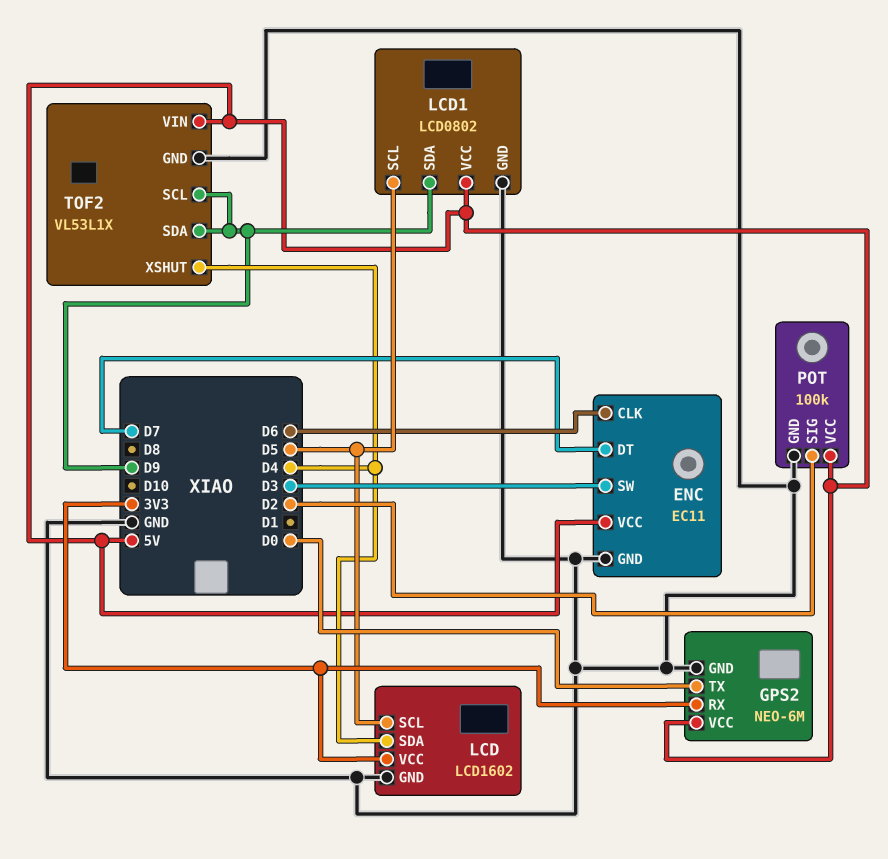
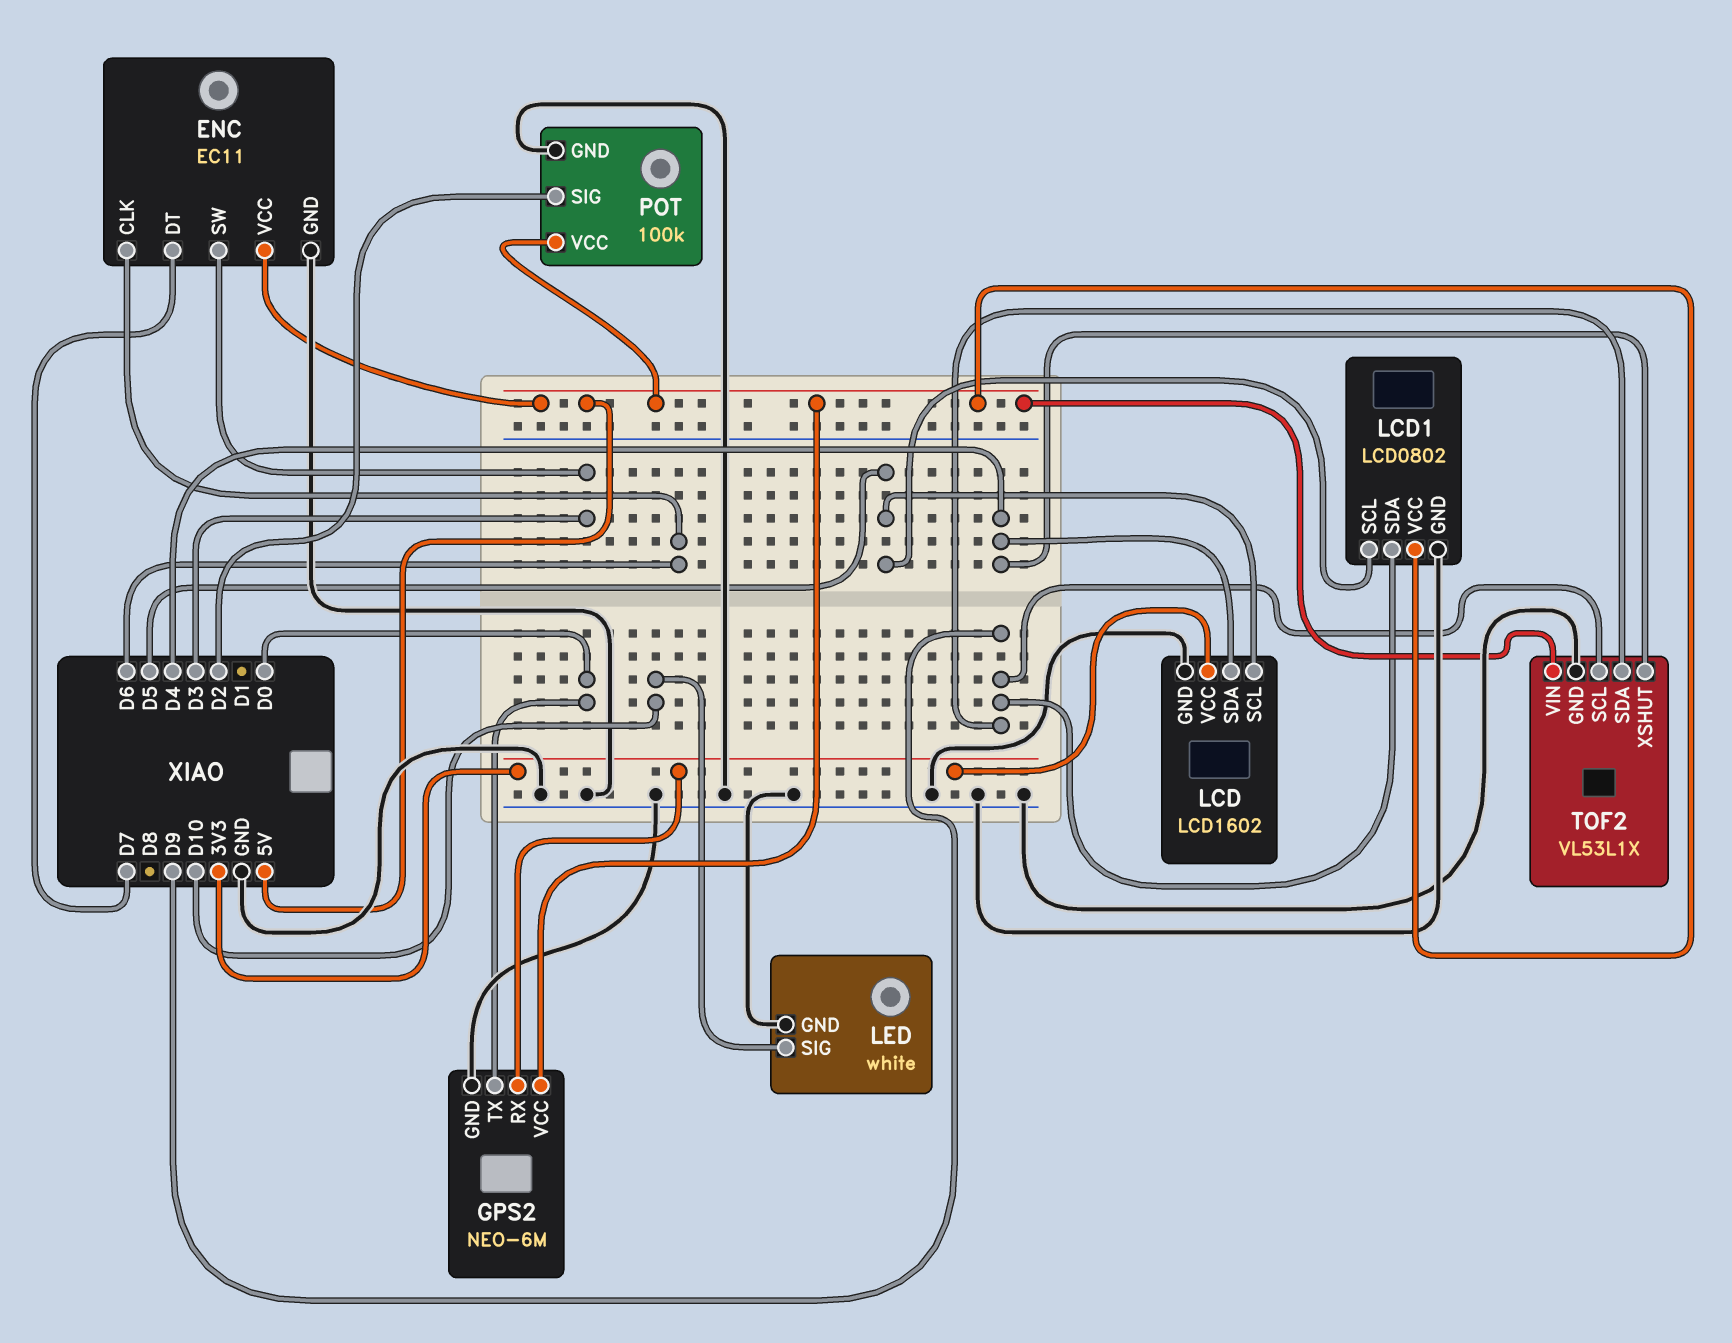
LED: none -> white
LED pin GND: none -> GND
LED pin SIG: none -> D10

